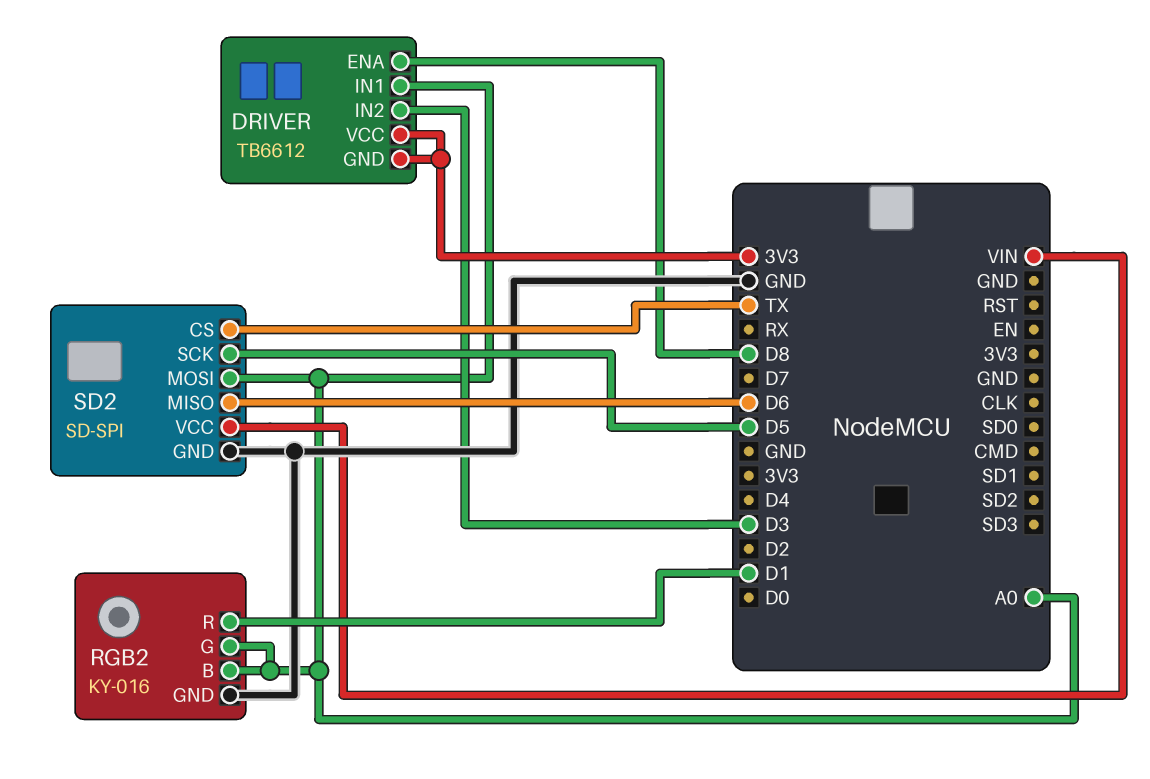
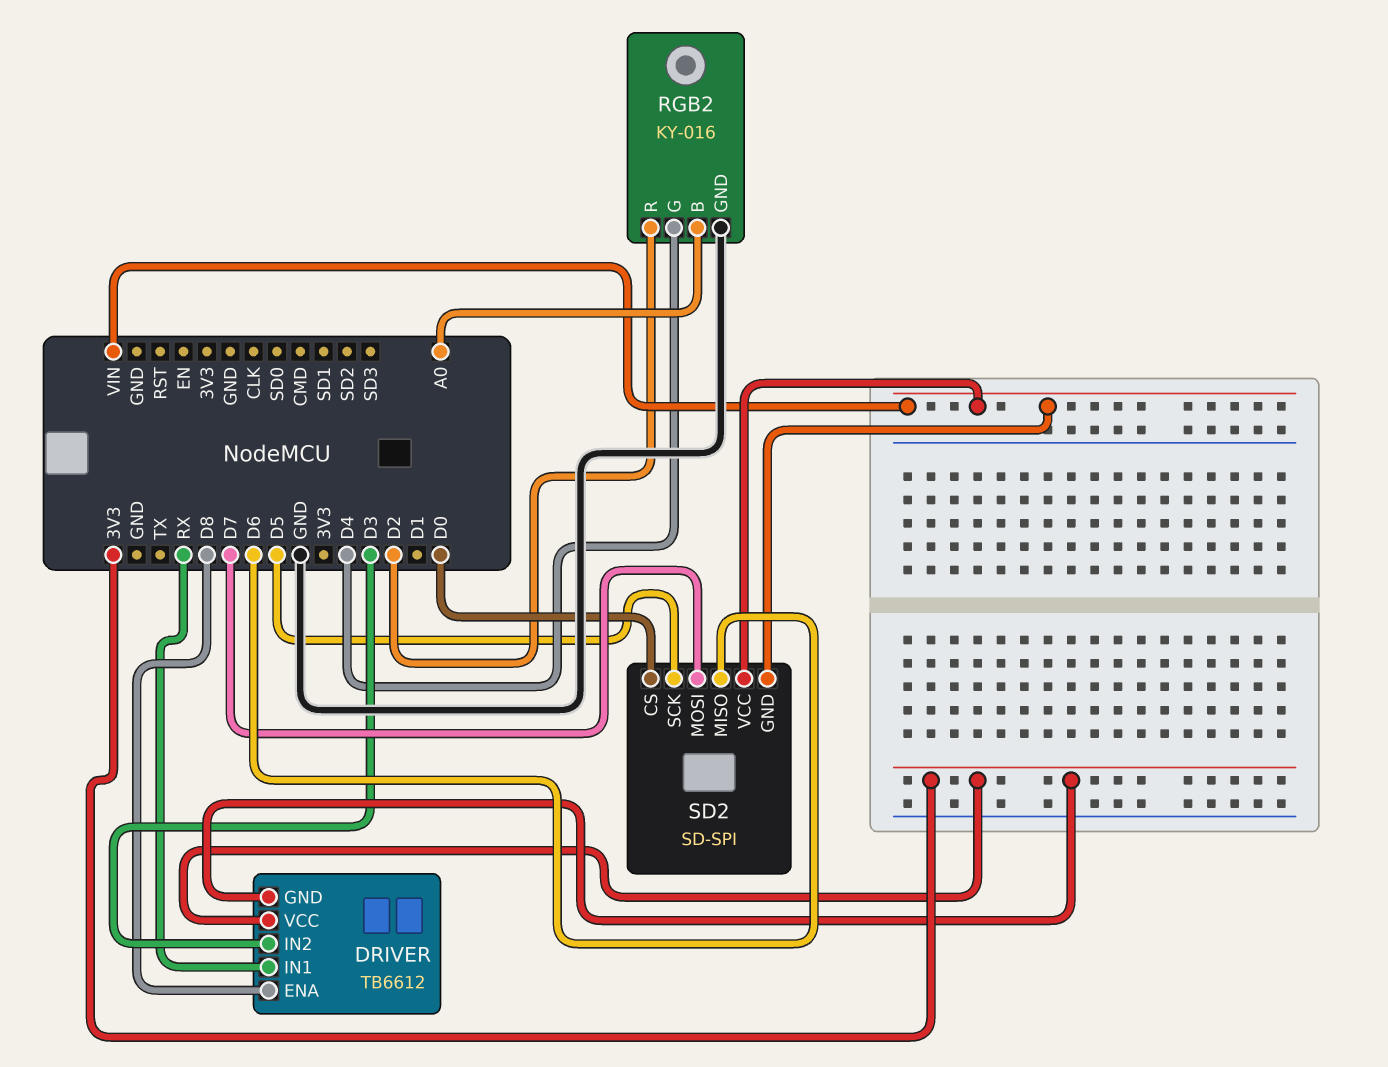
DRIVER pin IN1: A0 -> RX
RGB2 pin G: A0 -> D4
RGB2 pin R: D1 -> D2
SD2 pin CS: TX -> D0
SD2 pin GND: GND -> VIN
SD2 pin MOSI: A0 -> D7

